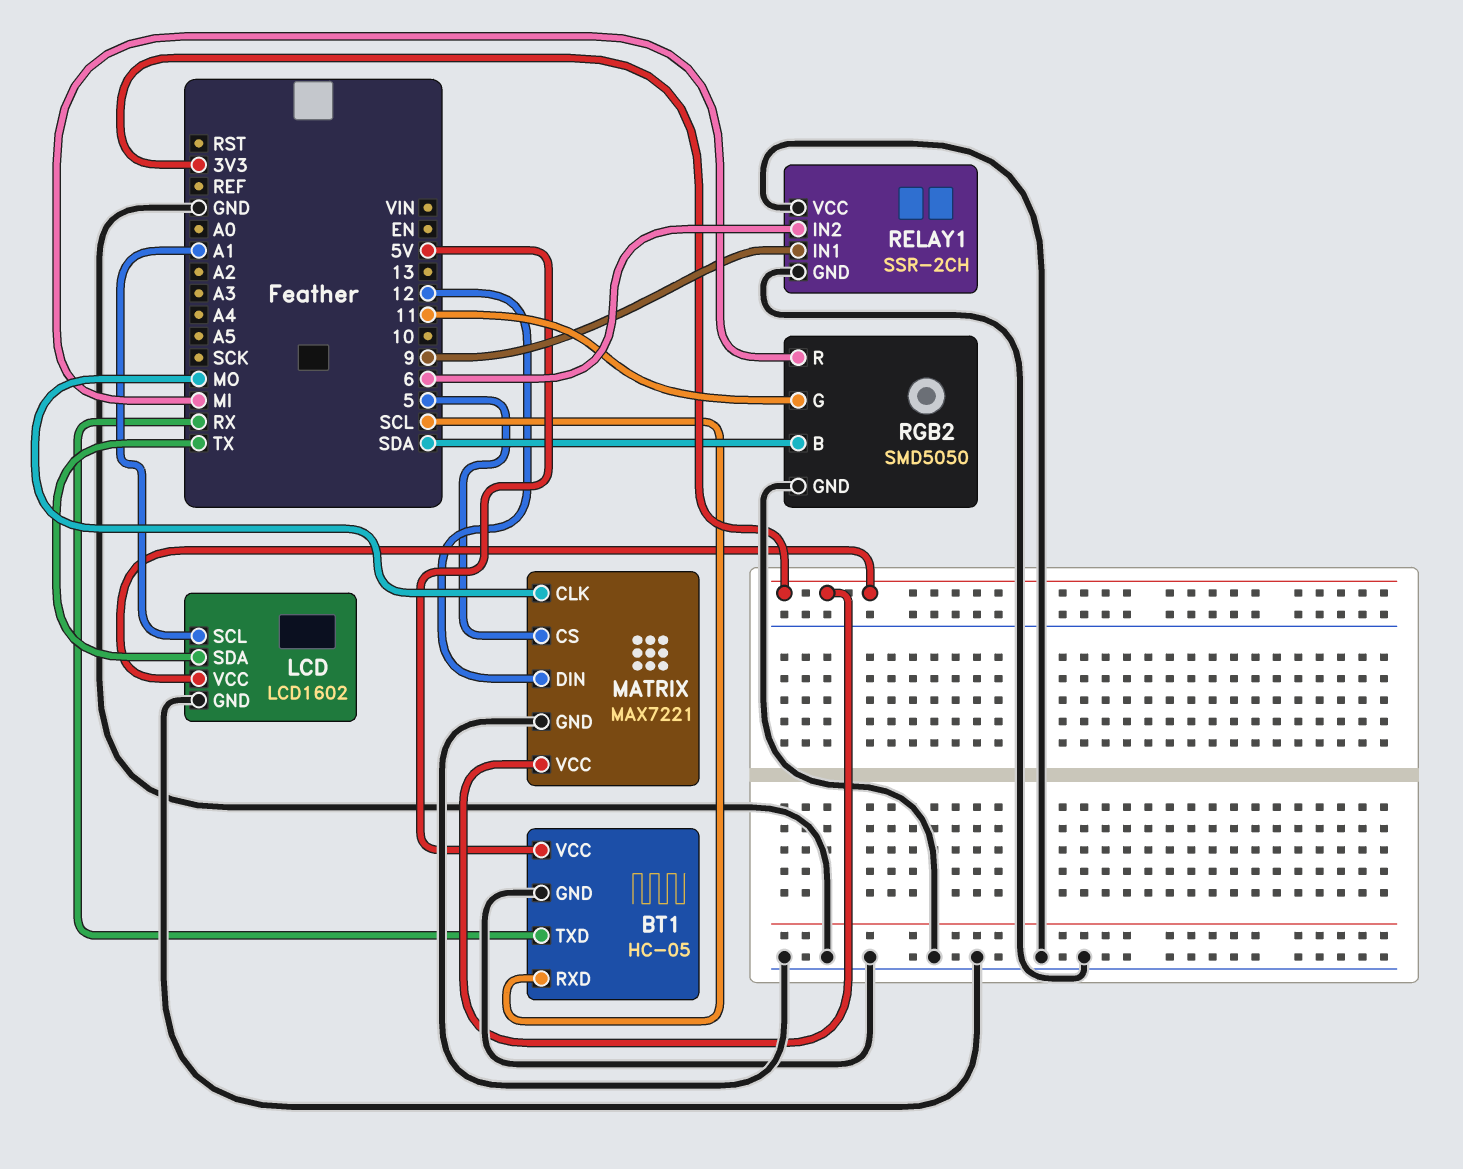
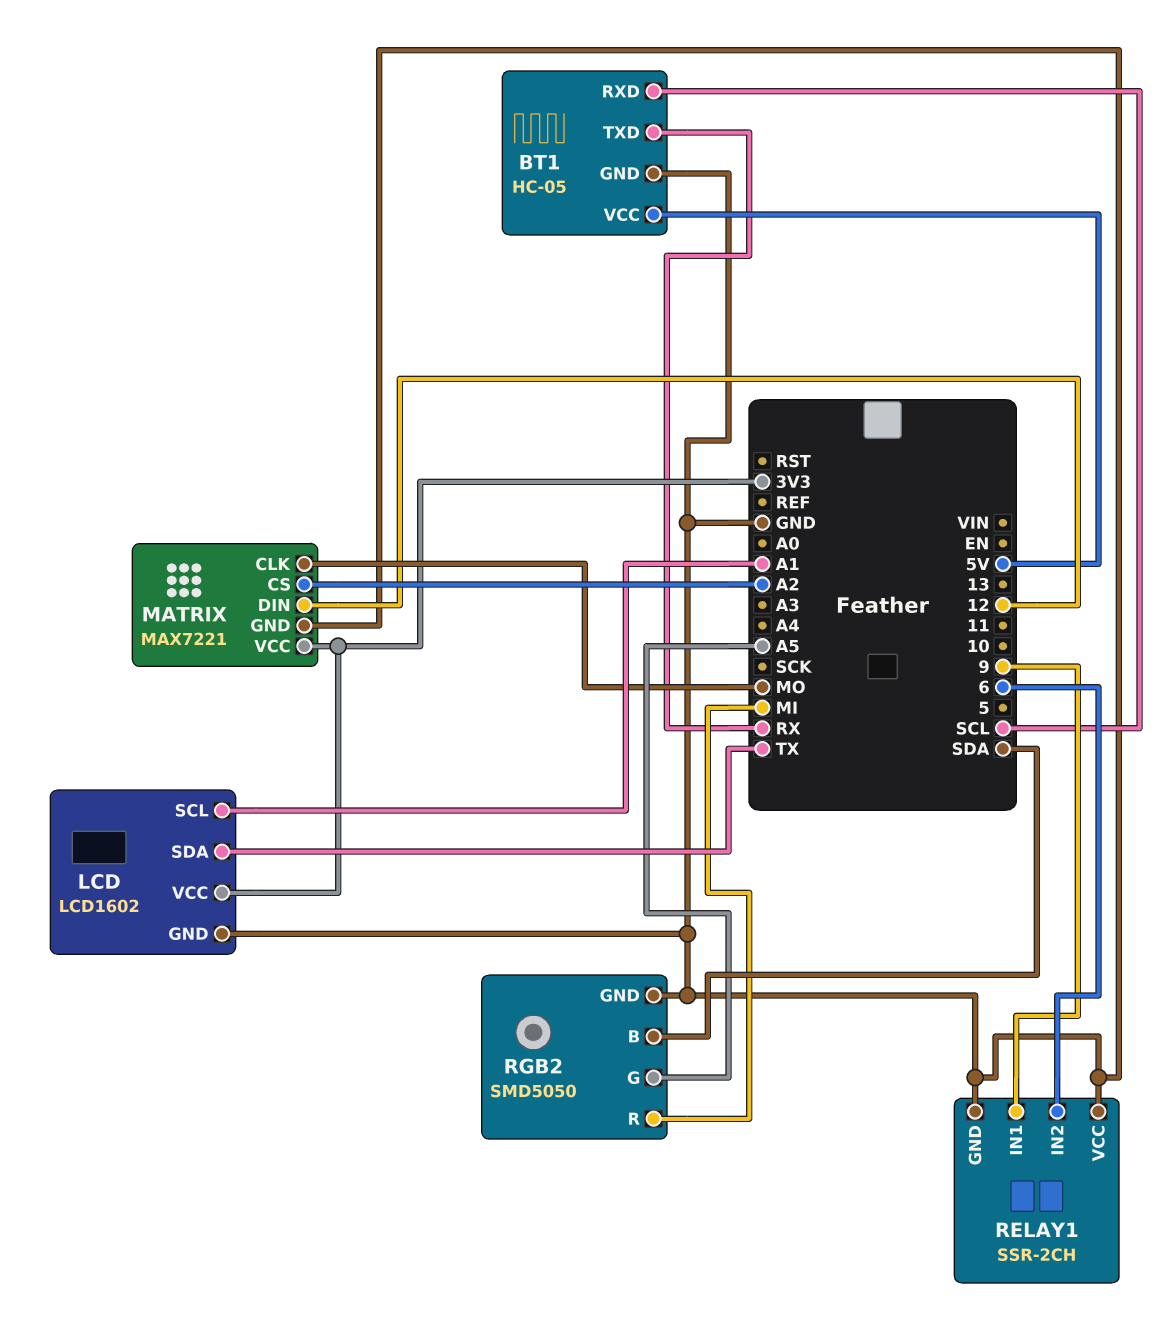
MATRIX pin CS: 5 -> A2
RGB2 pin G: 11 -> A5

